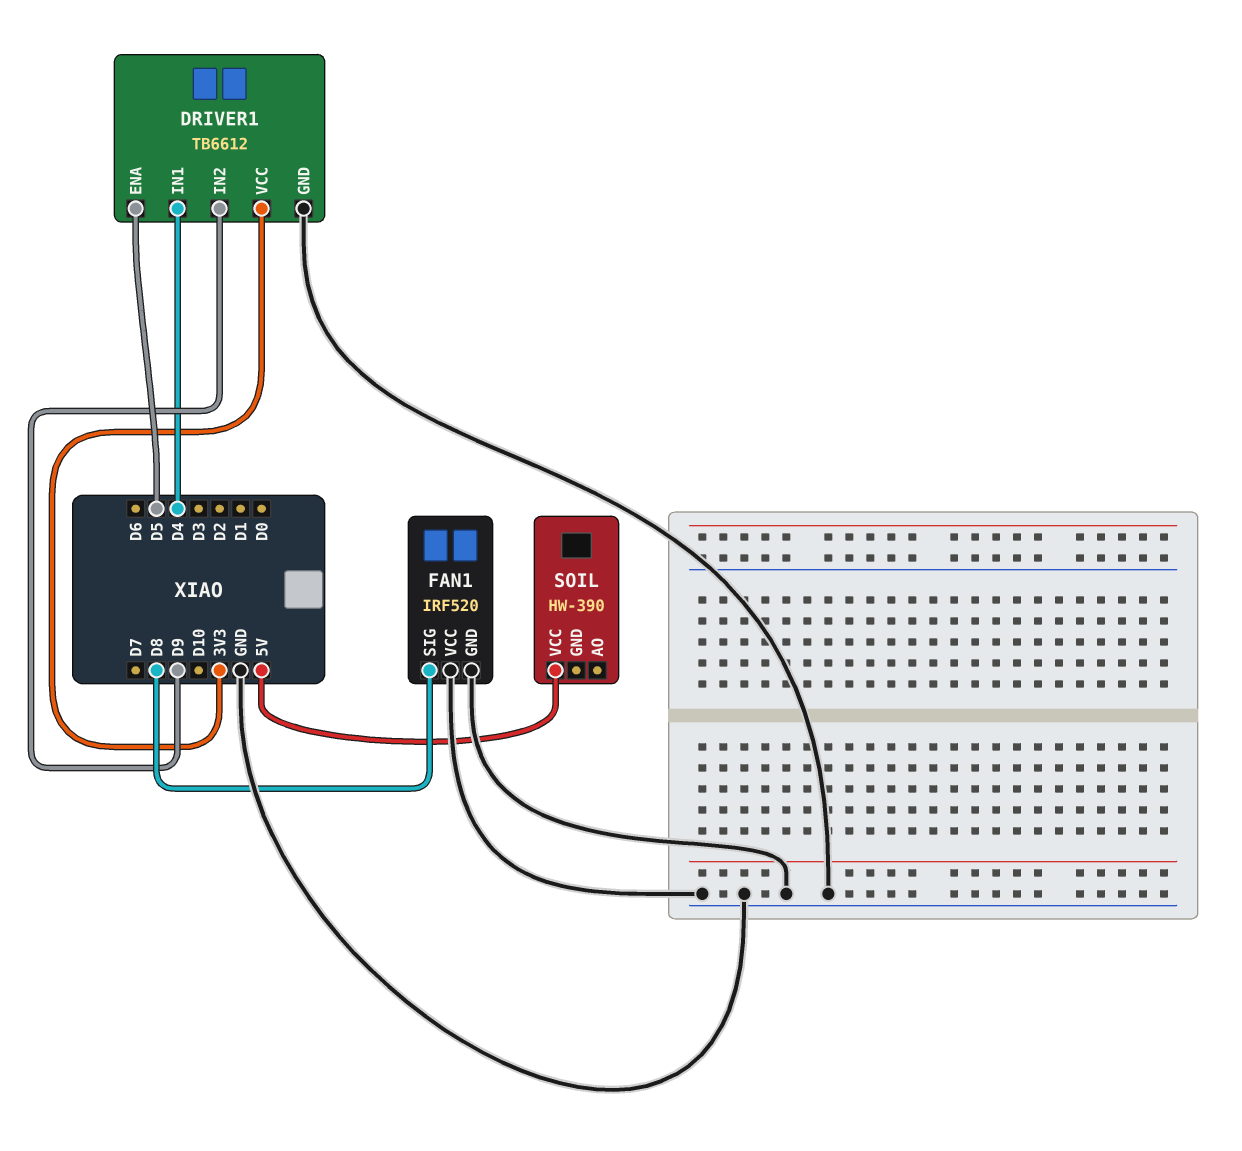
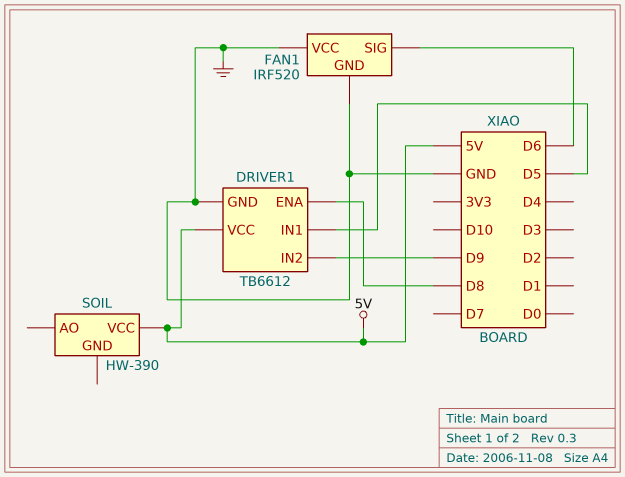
DRIVER1 pin ENA: D5 -> D8
DRIVER1 pin IN1: D4 -> D5
DRIVER1 pin VCC: 3V3 -> 5V
FAN1 pin SIG: D8 -> D6

